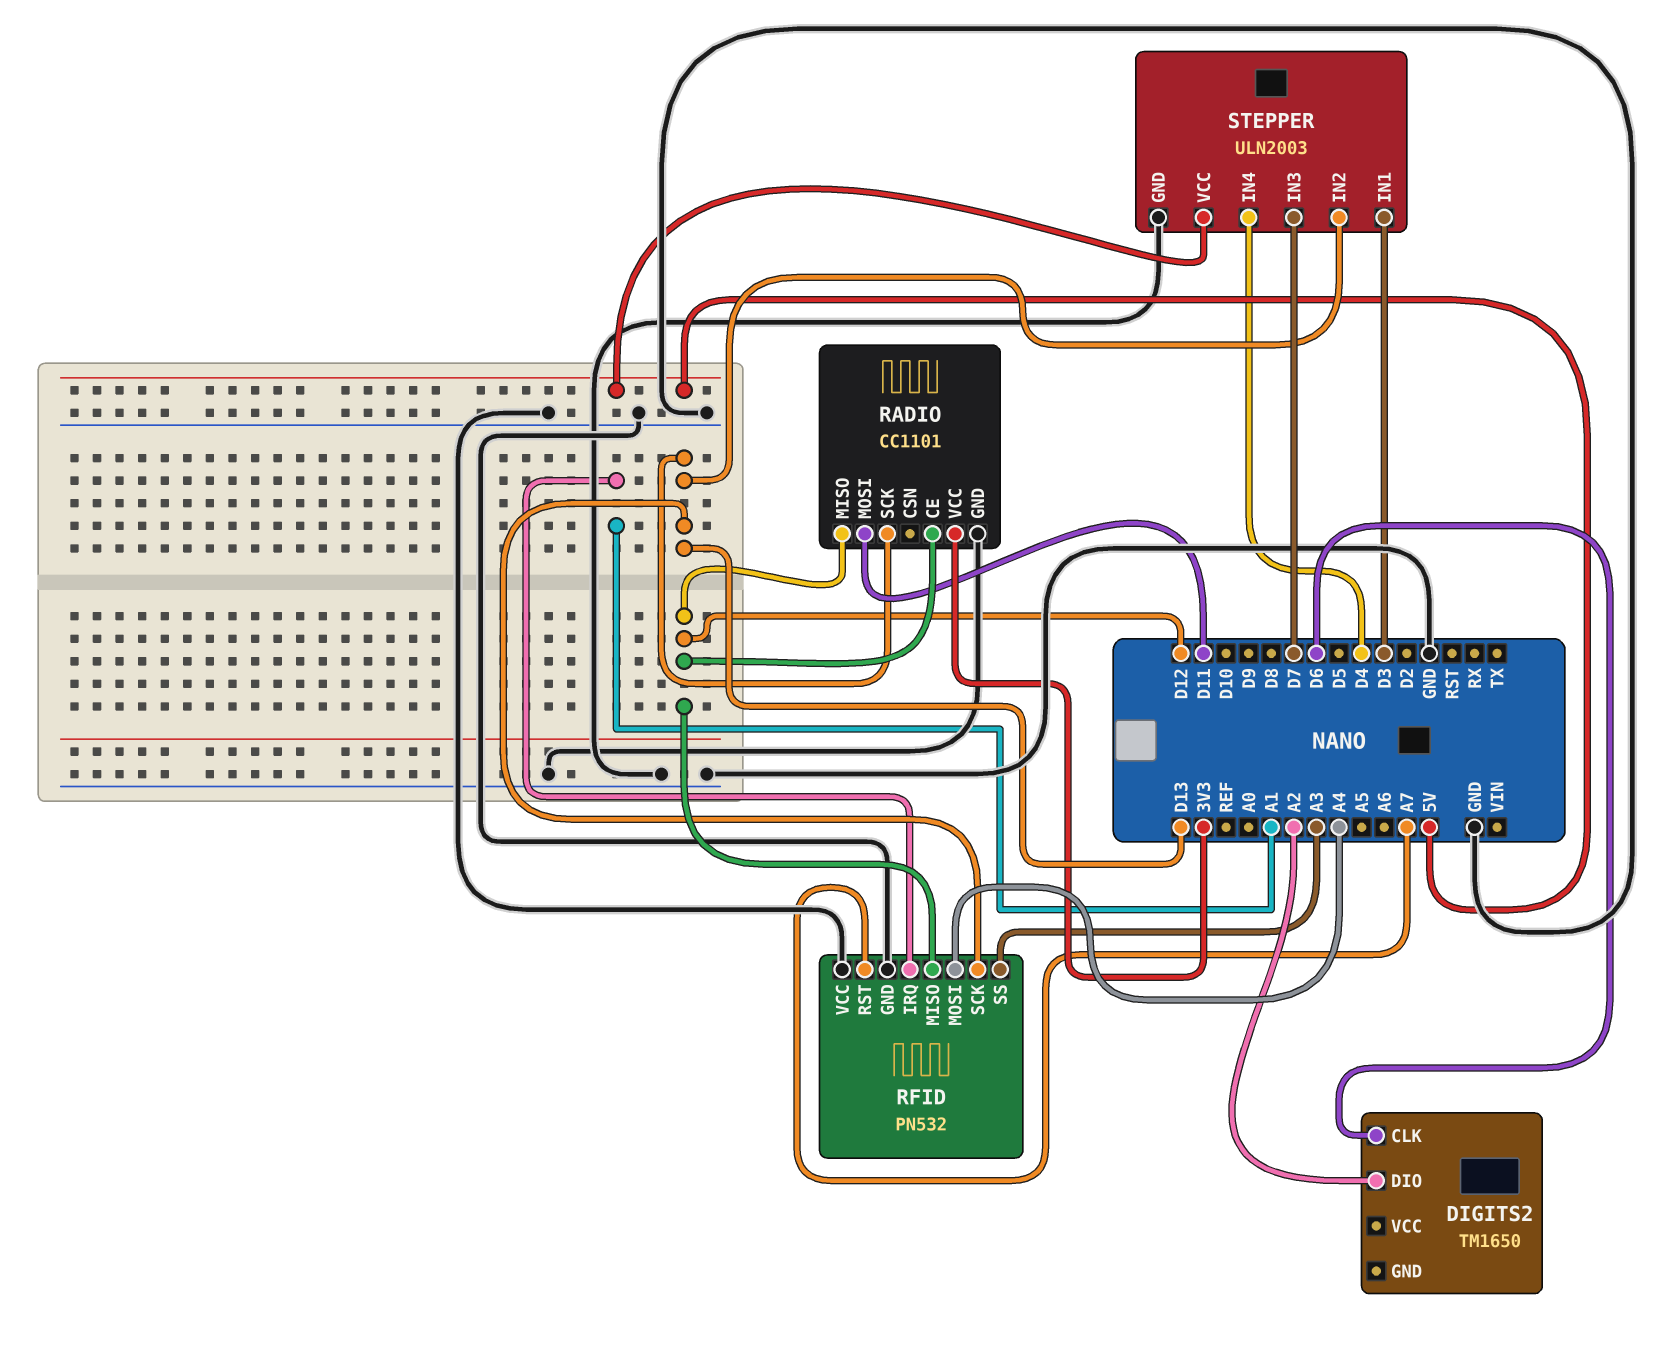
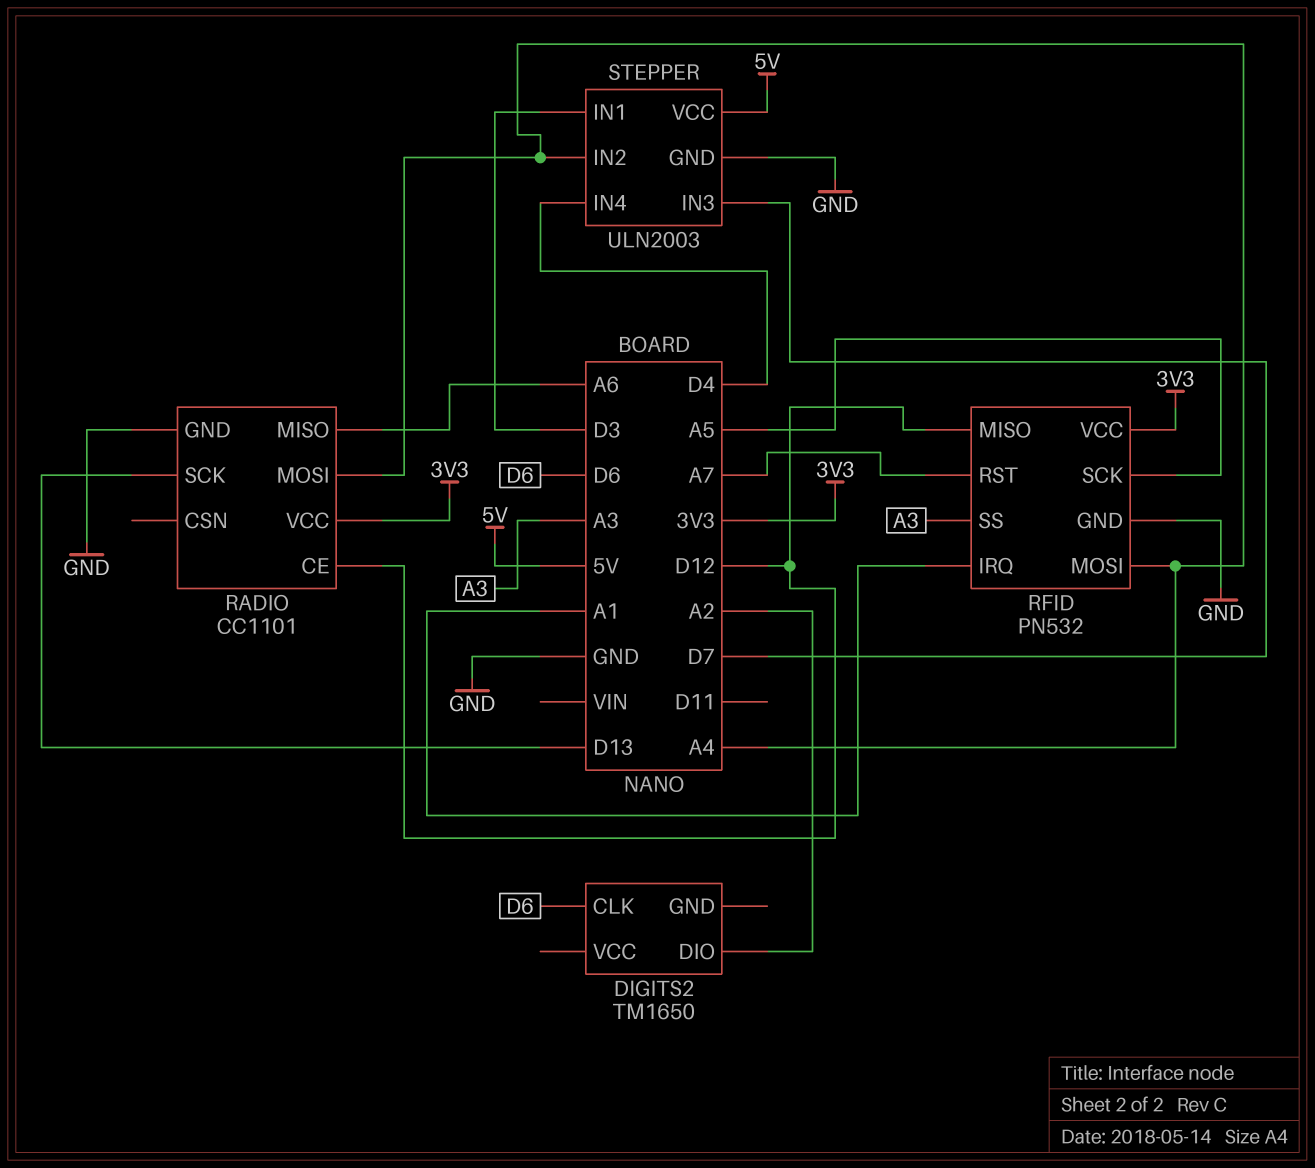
RADIO pin MISO: D12 -> A6
RADIO pin MOSI: D11 -> A4
RFID pin SCK: D13 -> A5
RFID pin VCC: GND -> 3V3
STEPPER pin IN2: D13 -> A4

